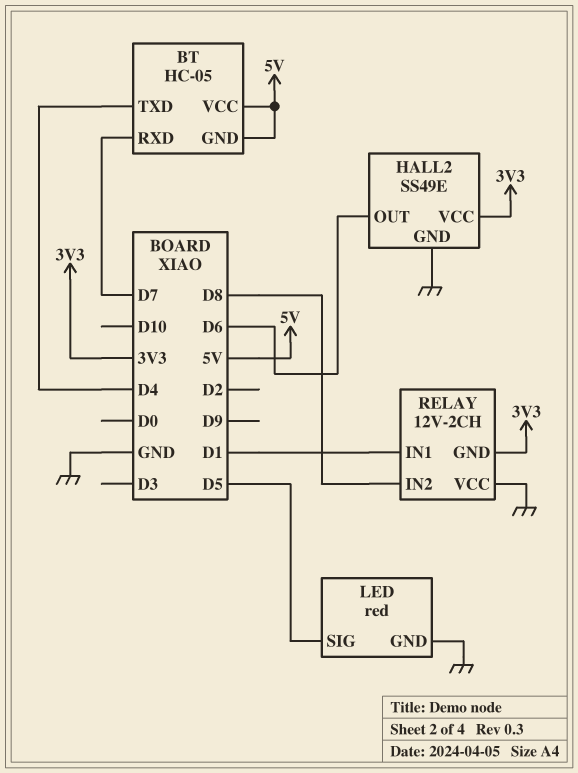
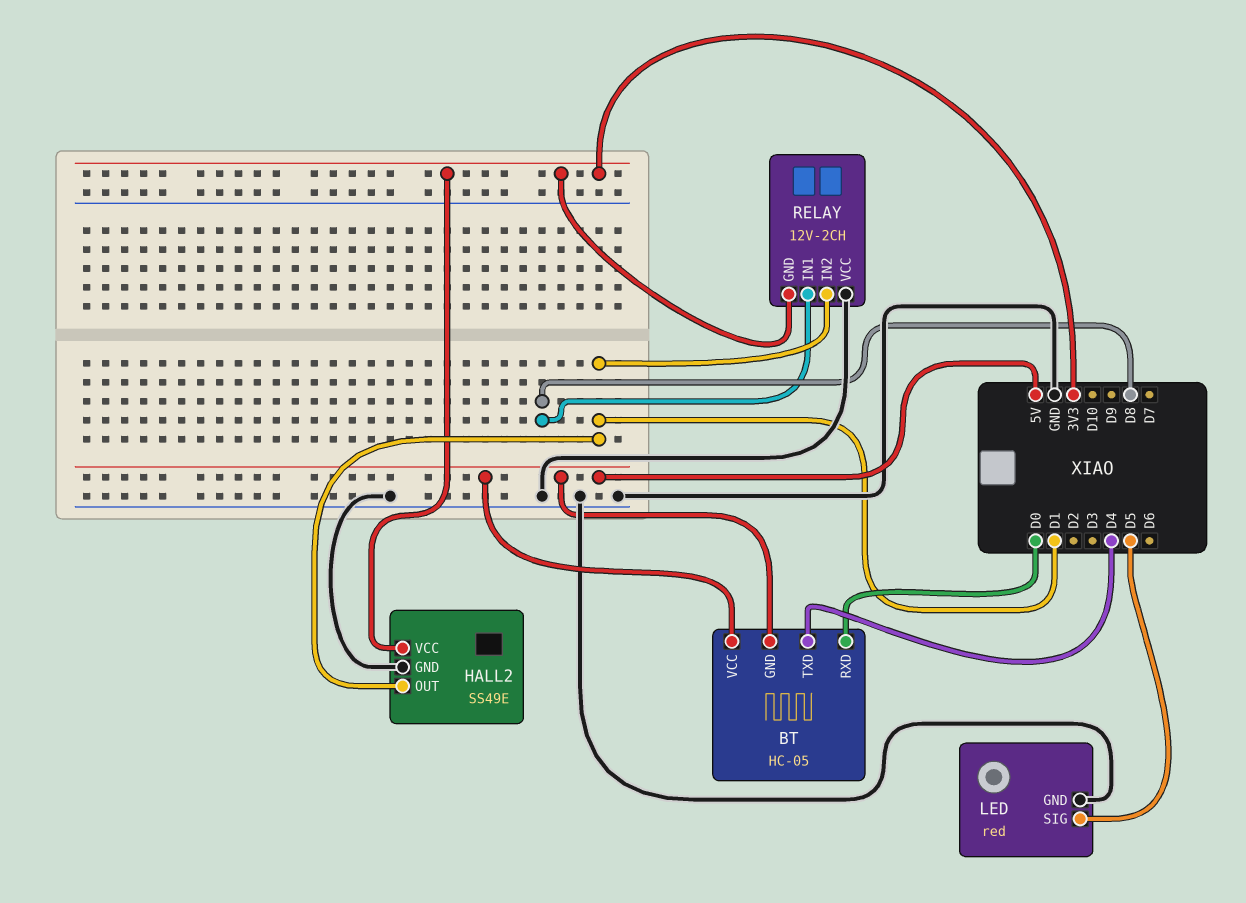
BT pin RXD: D7 -> D0
HALL2 pin OUT: D6 -> D1
RELAY pin IN1: D1 -> D8
RELAY pin IN2: D8 -> D1

